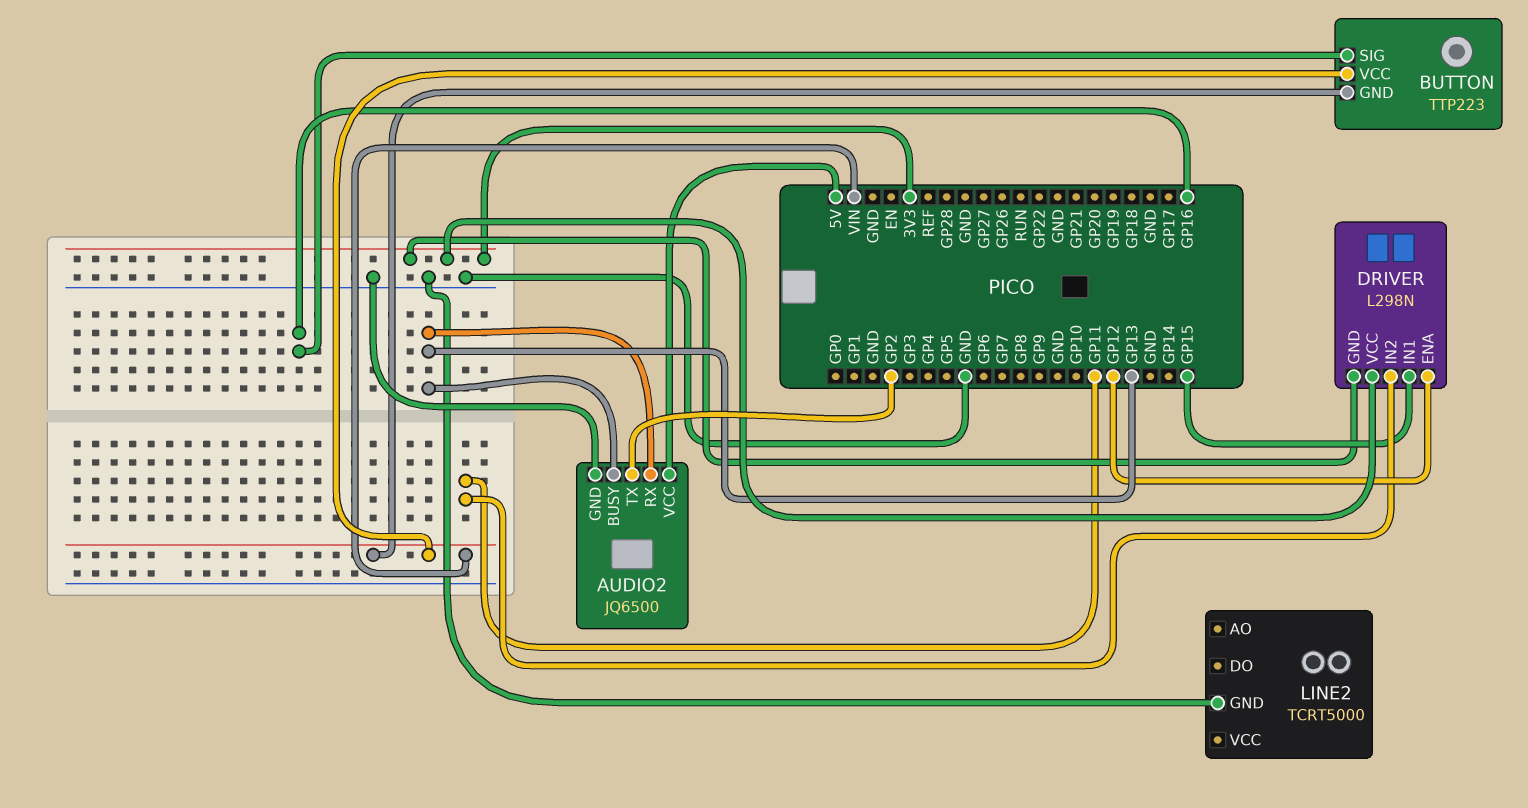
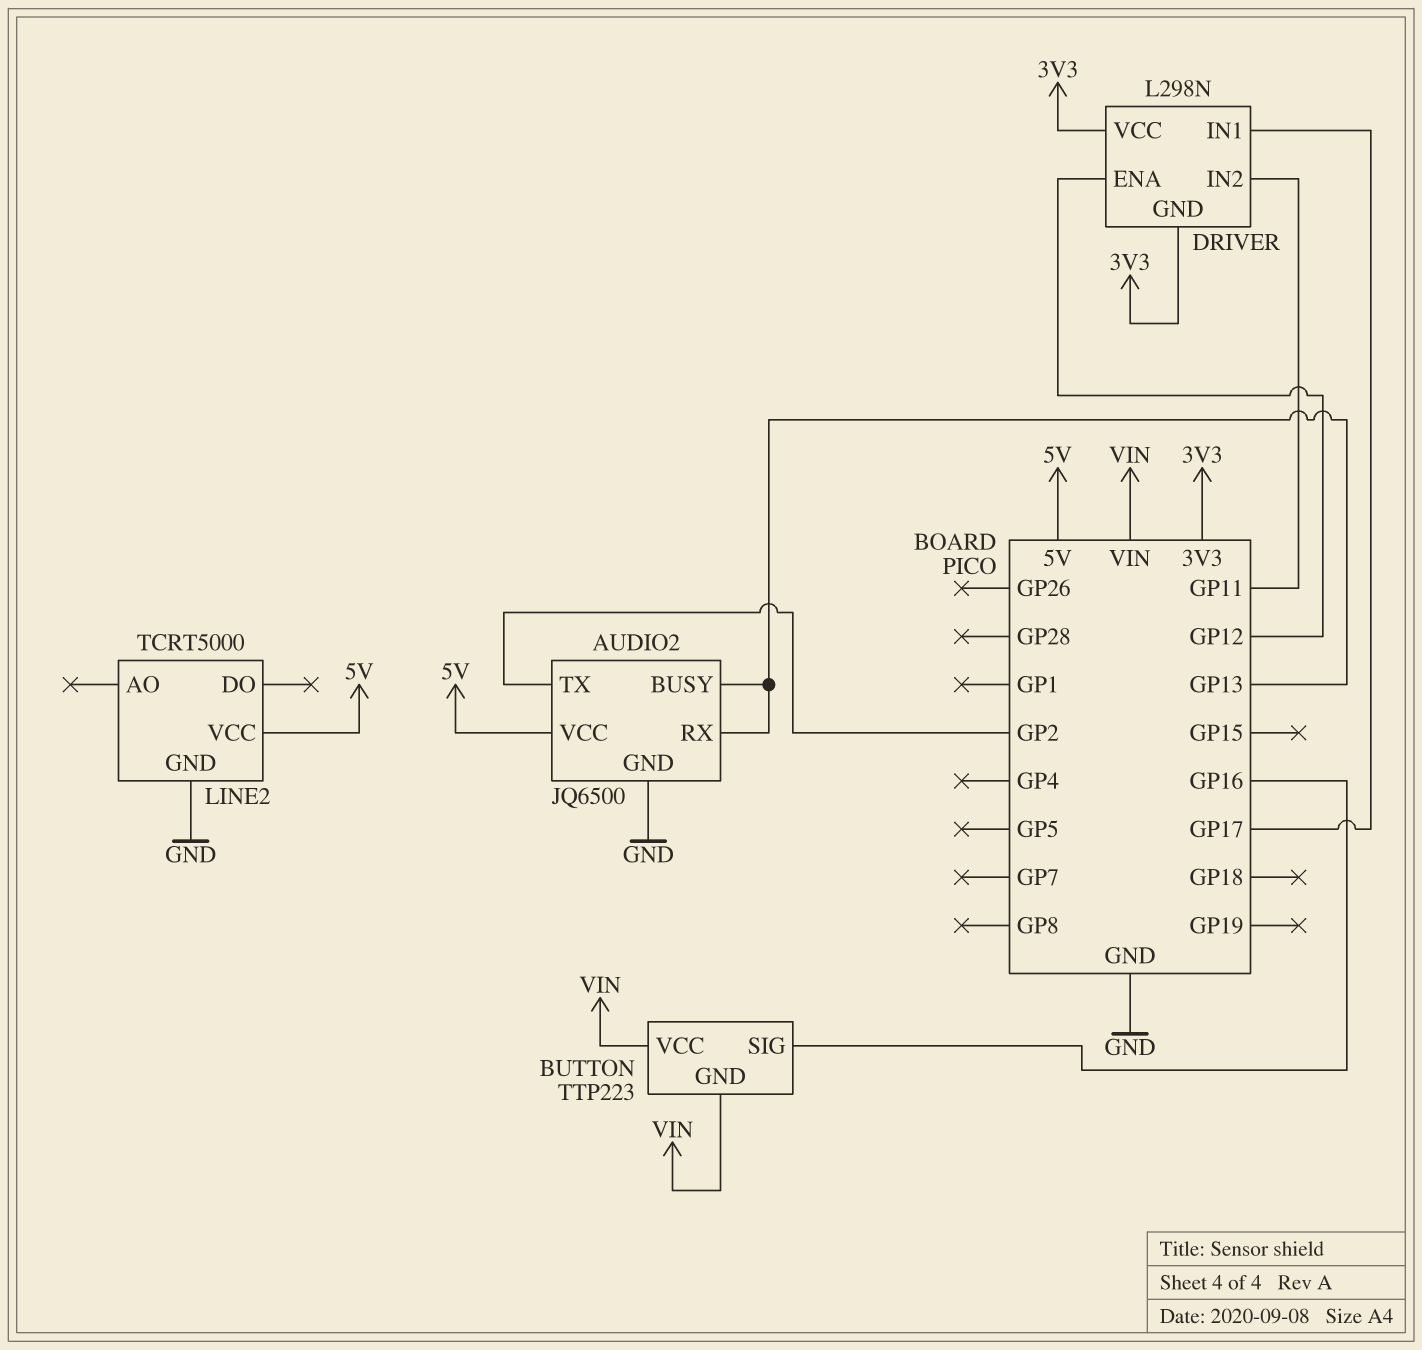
DRIVER pin IN1: GP15 -> GP17
LINE2 pin VCC: none -> 5V

